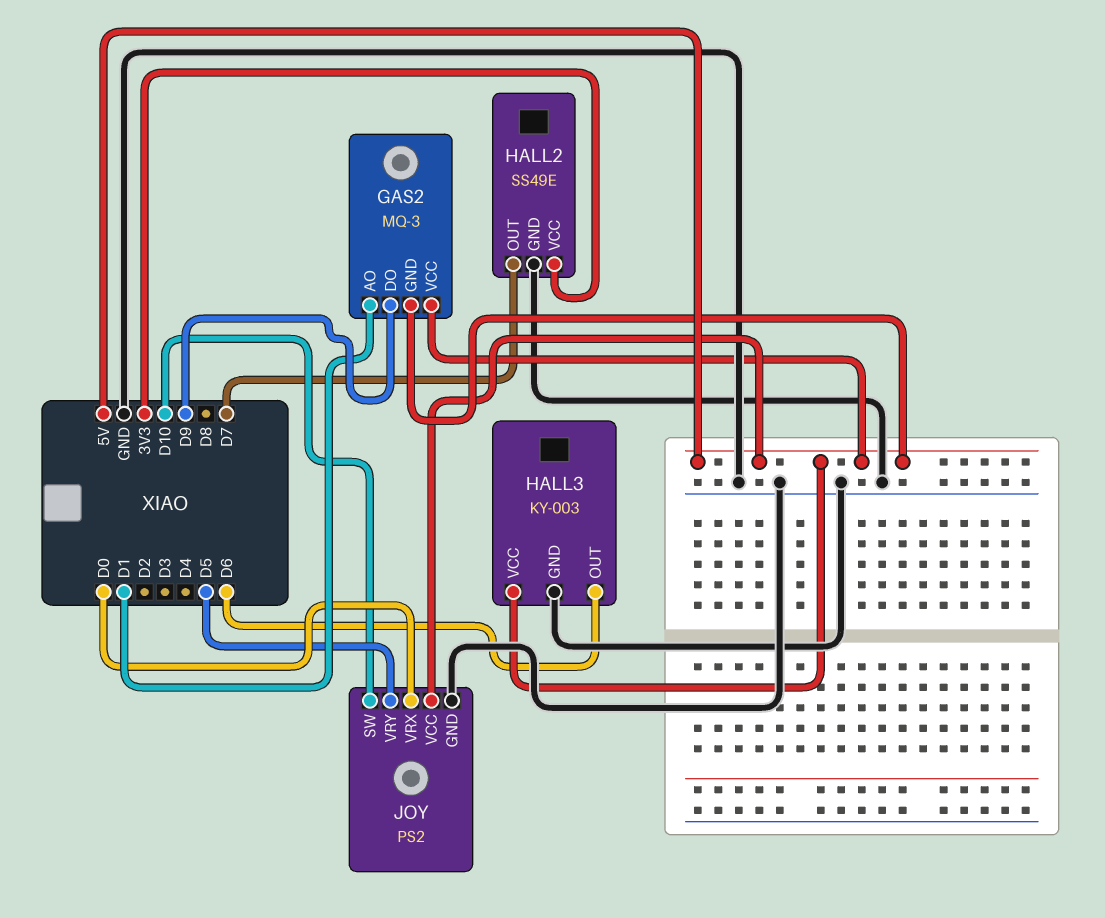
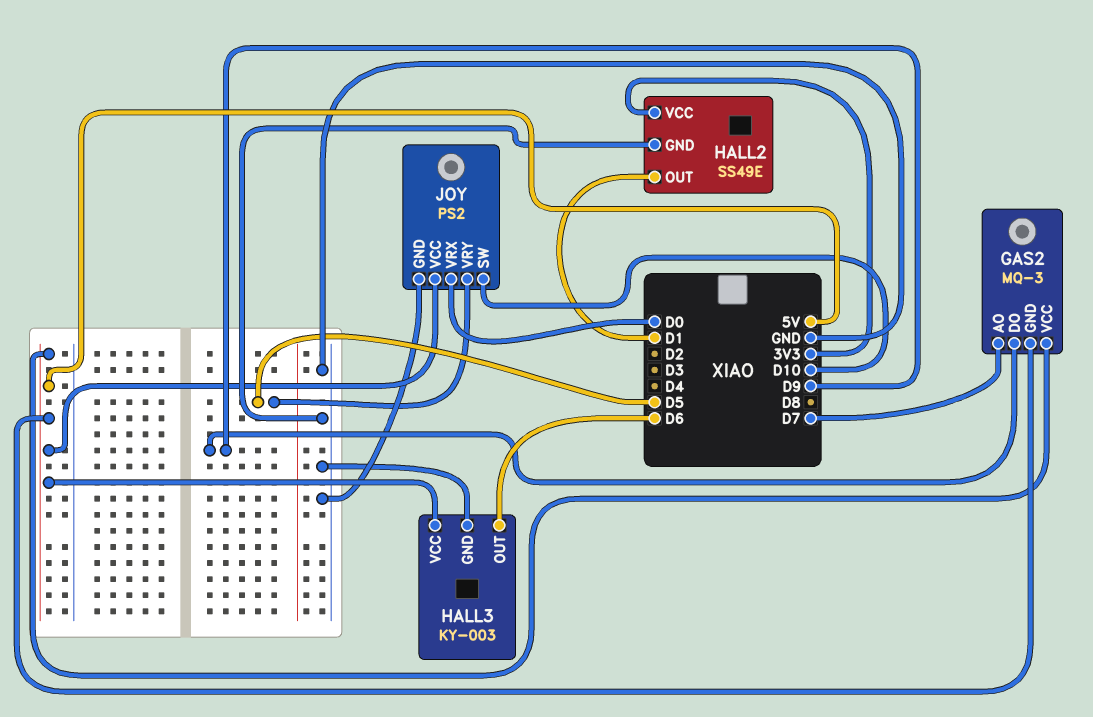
GAS2 pin AO: D1 -> D7
HALL2 pin OUT: D7 -> D1

